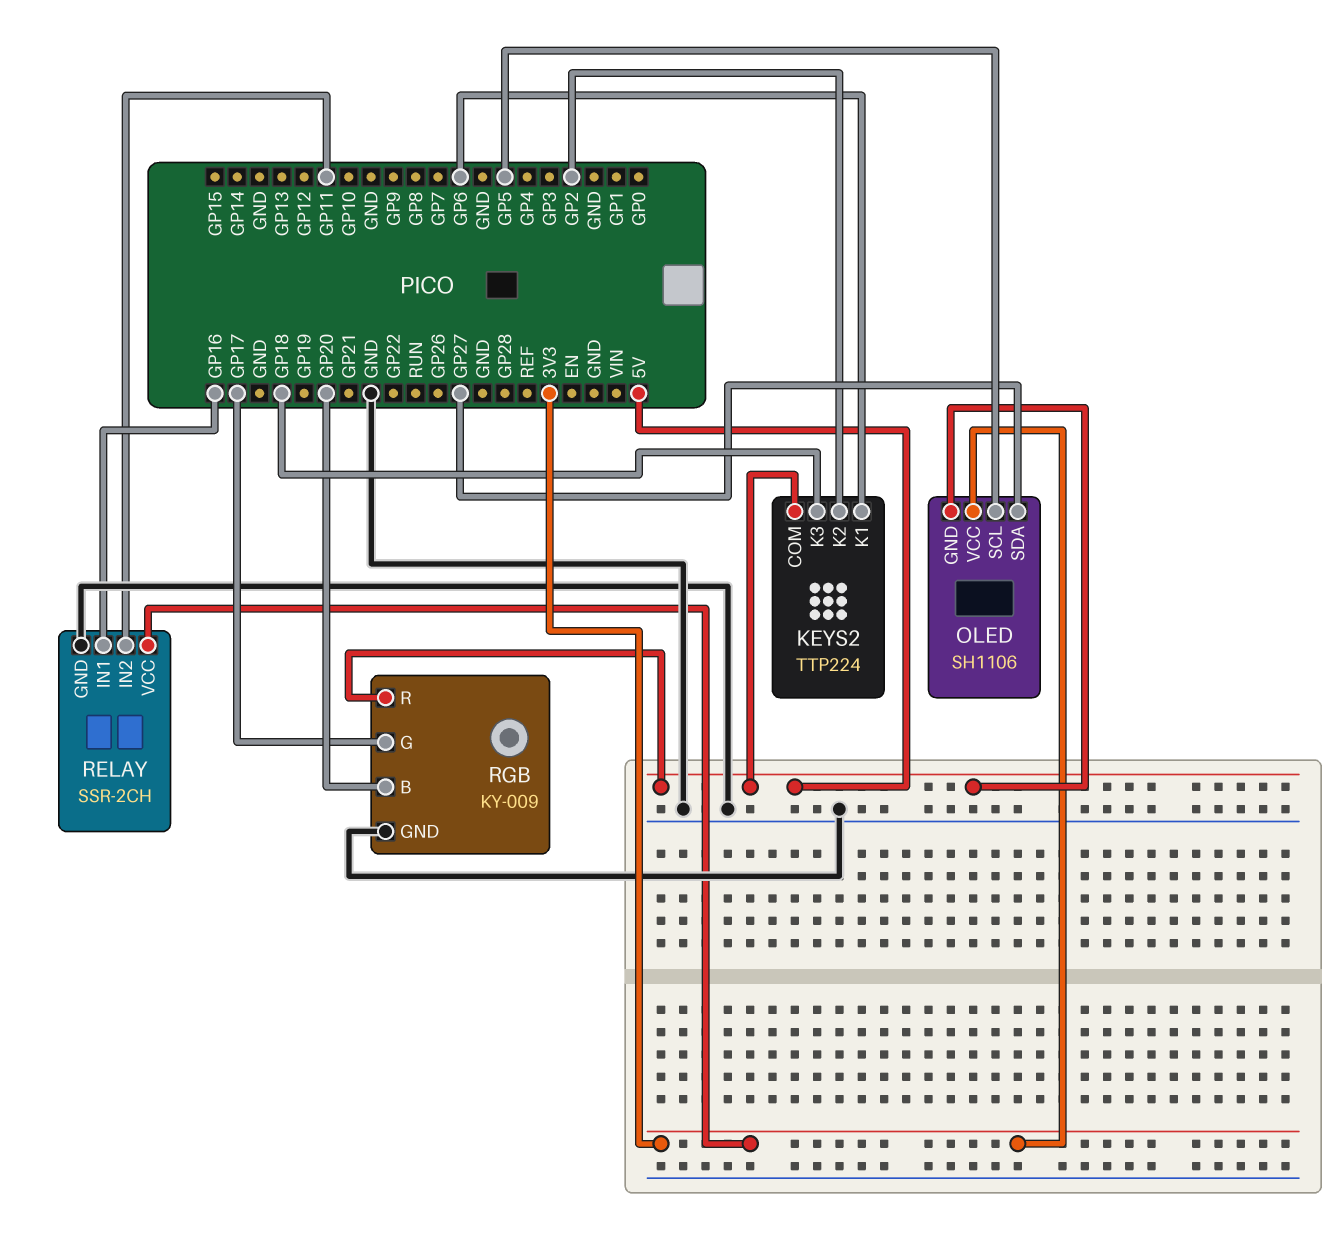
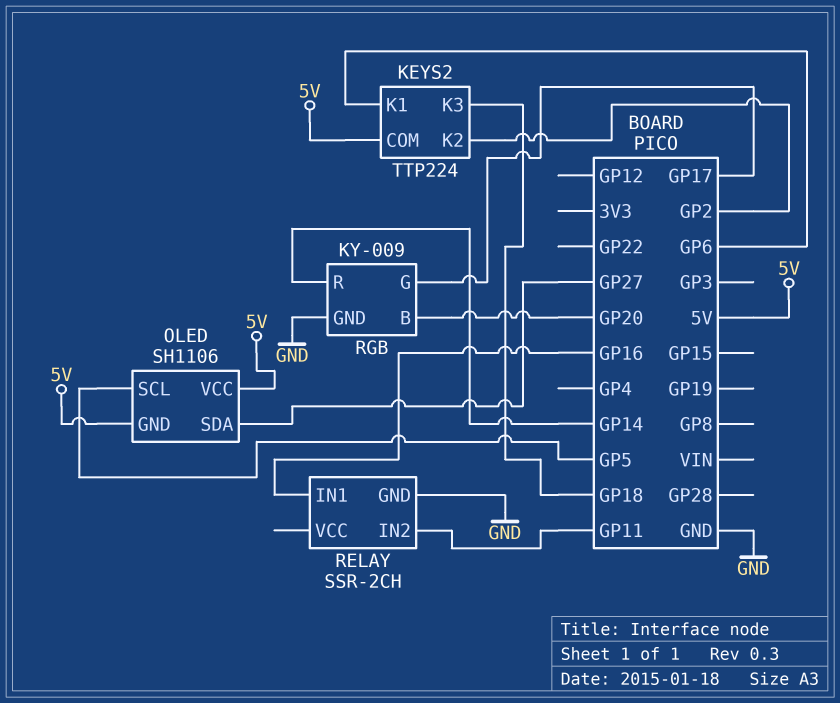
OLED pin VCC: 3V3 -> 5V
RELAY pin VCC: 3V3 -> none
RGB pin R: 5V -> GP14

